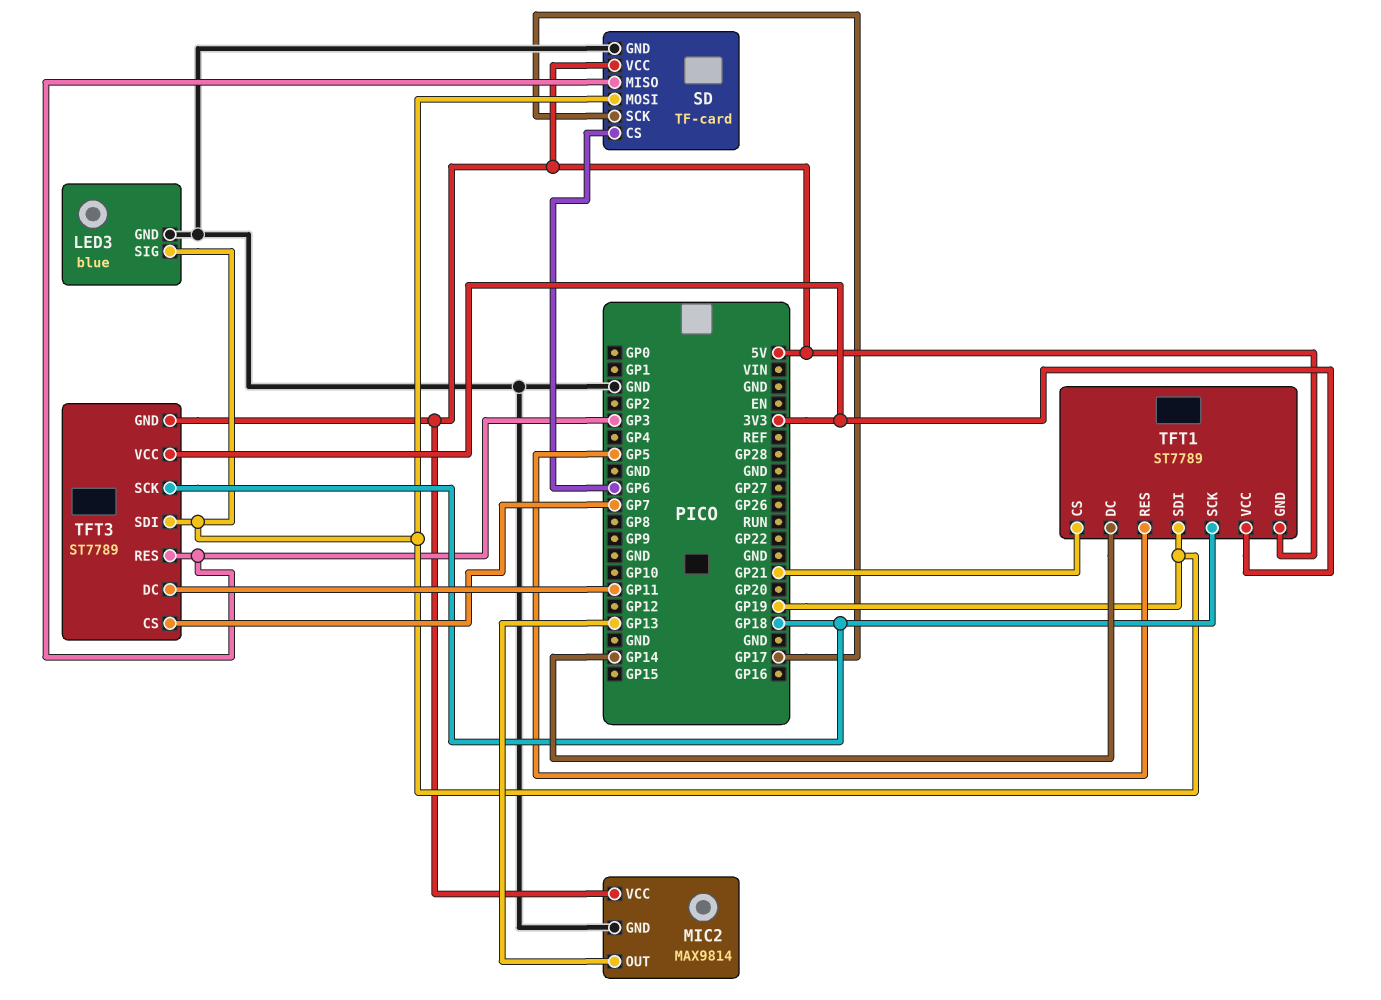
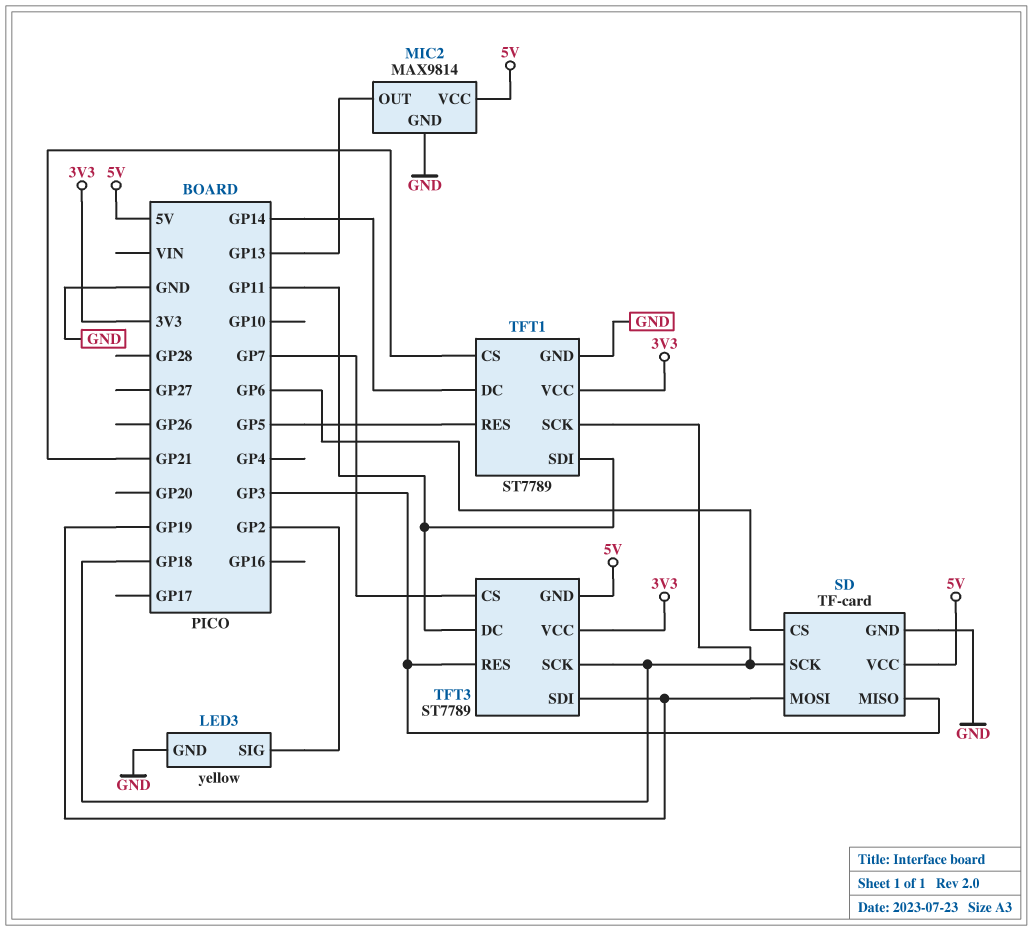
LED3: blue -> yellow
LED3 pin SIG: GP19 -> GP2
SD pin SCK: GP17 -> GP18
TFT1 pin GND: 5V -> GND
TFT1 pin SDI: GP19 -> GP11

